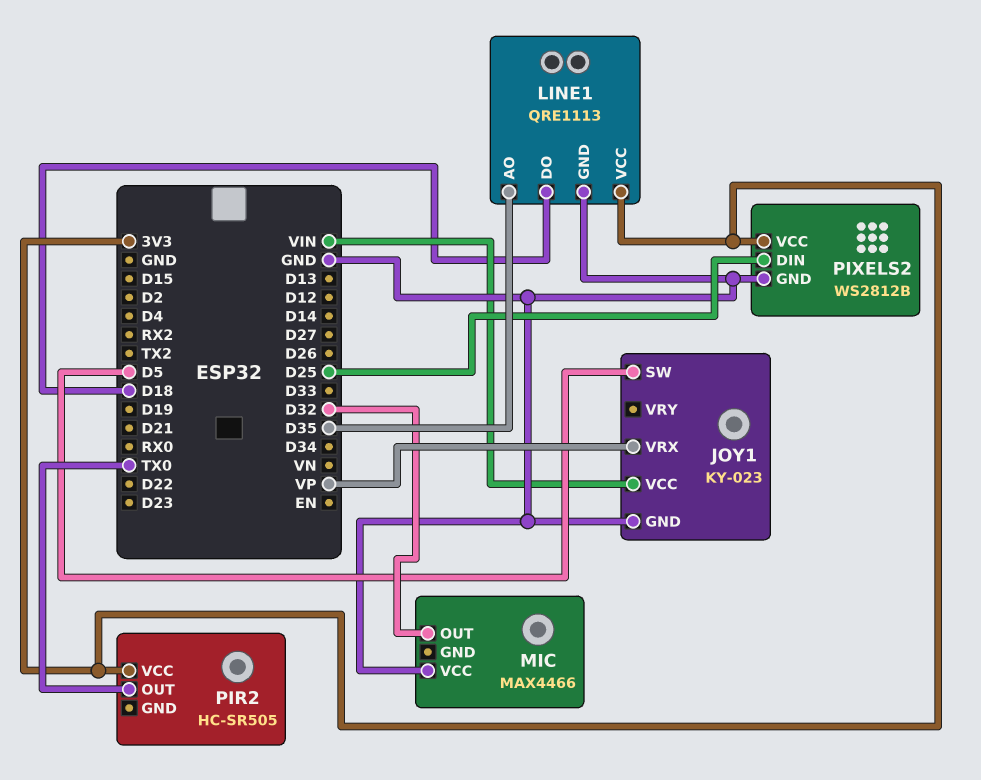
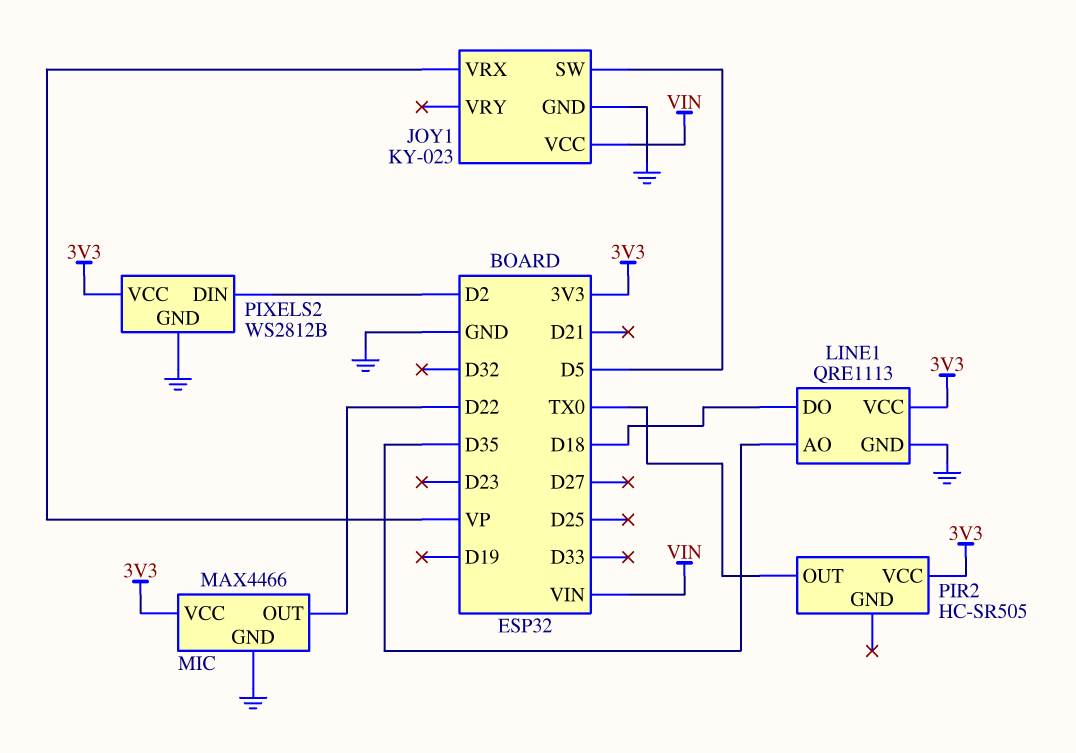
MIC pin GND: none -> GND
MIC pin OUT: D32 -> D22
MIC pin VCC: GND -> 3V3
PIXELS2 pin DIN: D25 -> D2

